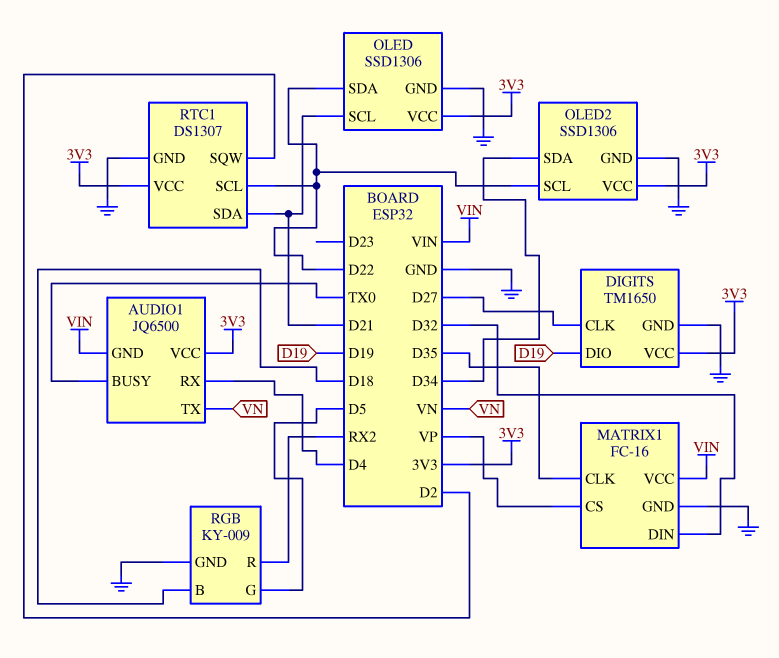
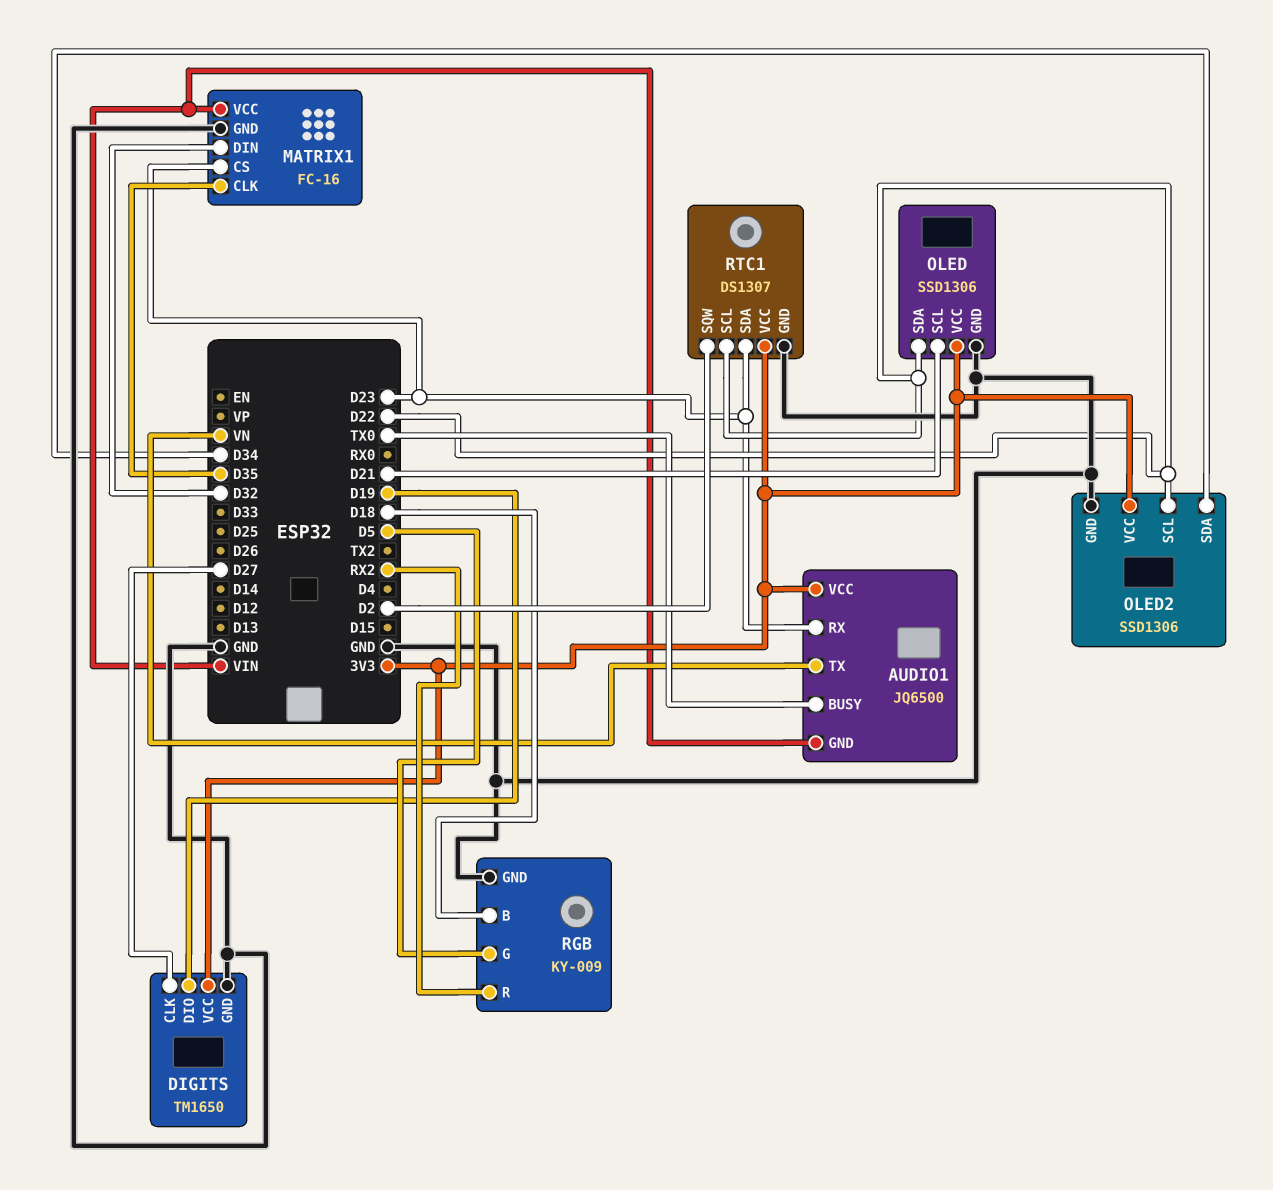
AUDIO1 pin RX: D4 -> D23
MATRIX1 pin CS: VP -> D23
RTC1 pin SDA: D21 -> D23

